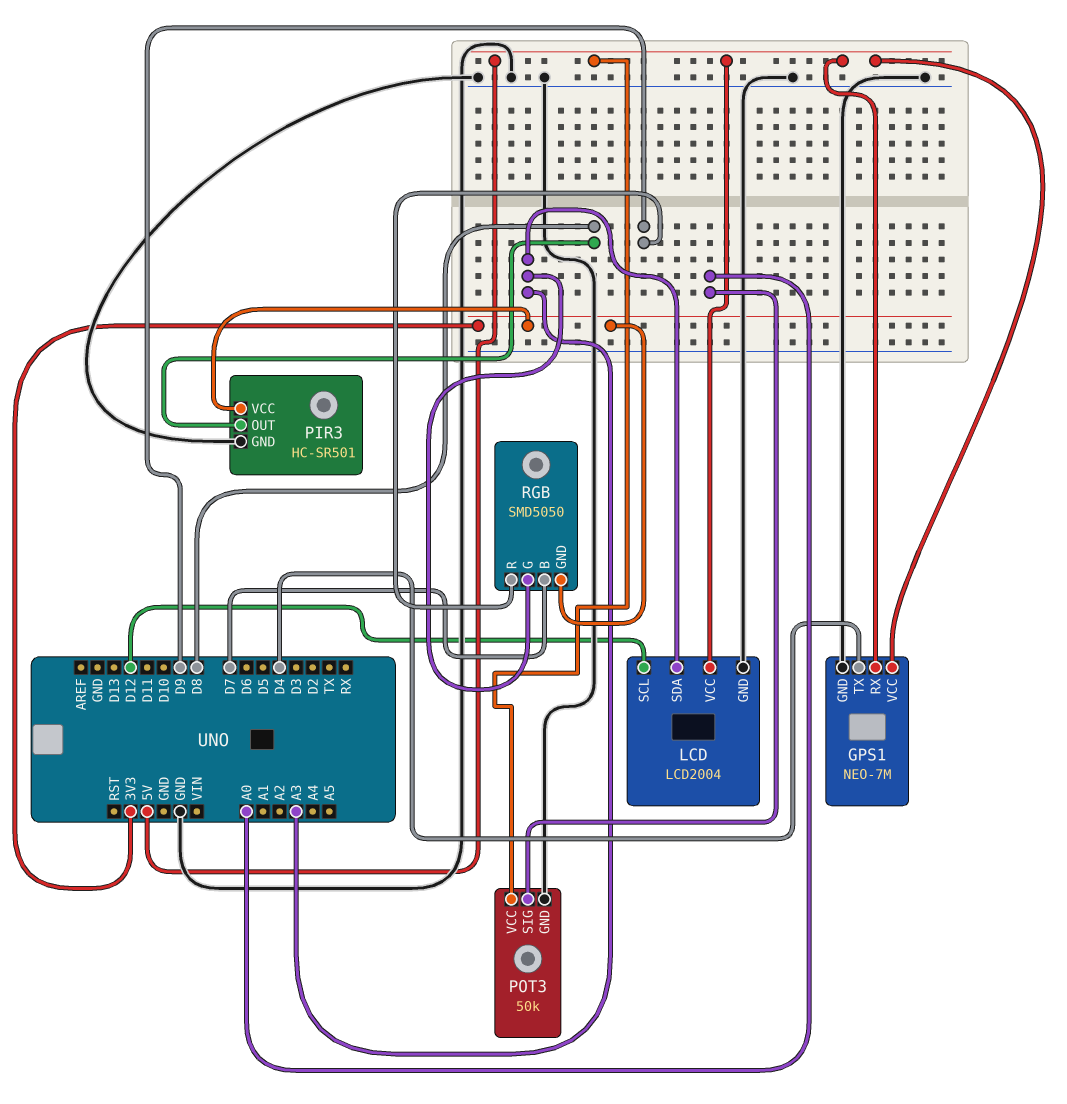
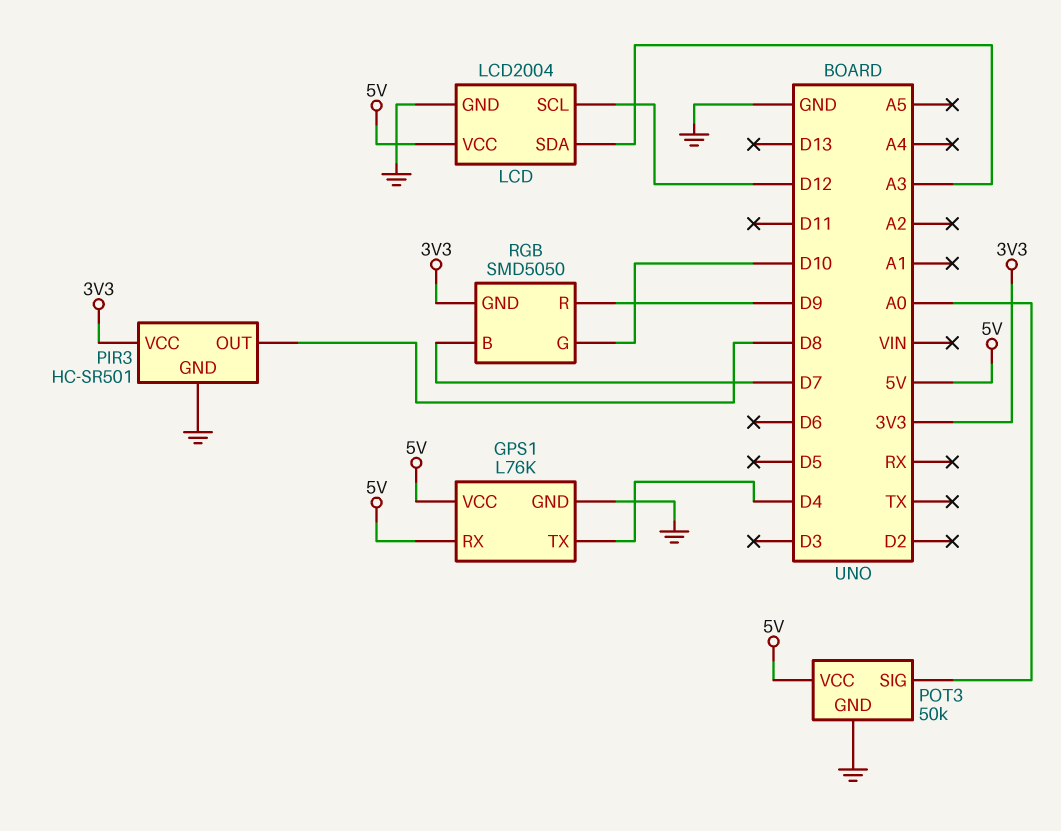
GPS1: NEO-7M -> L76K
RGB pin G: A3 -> D10

